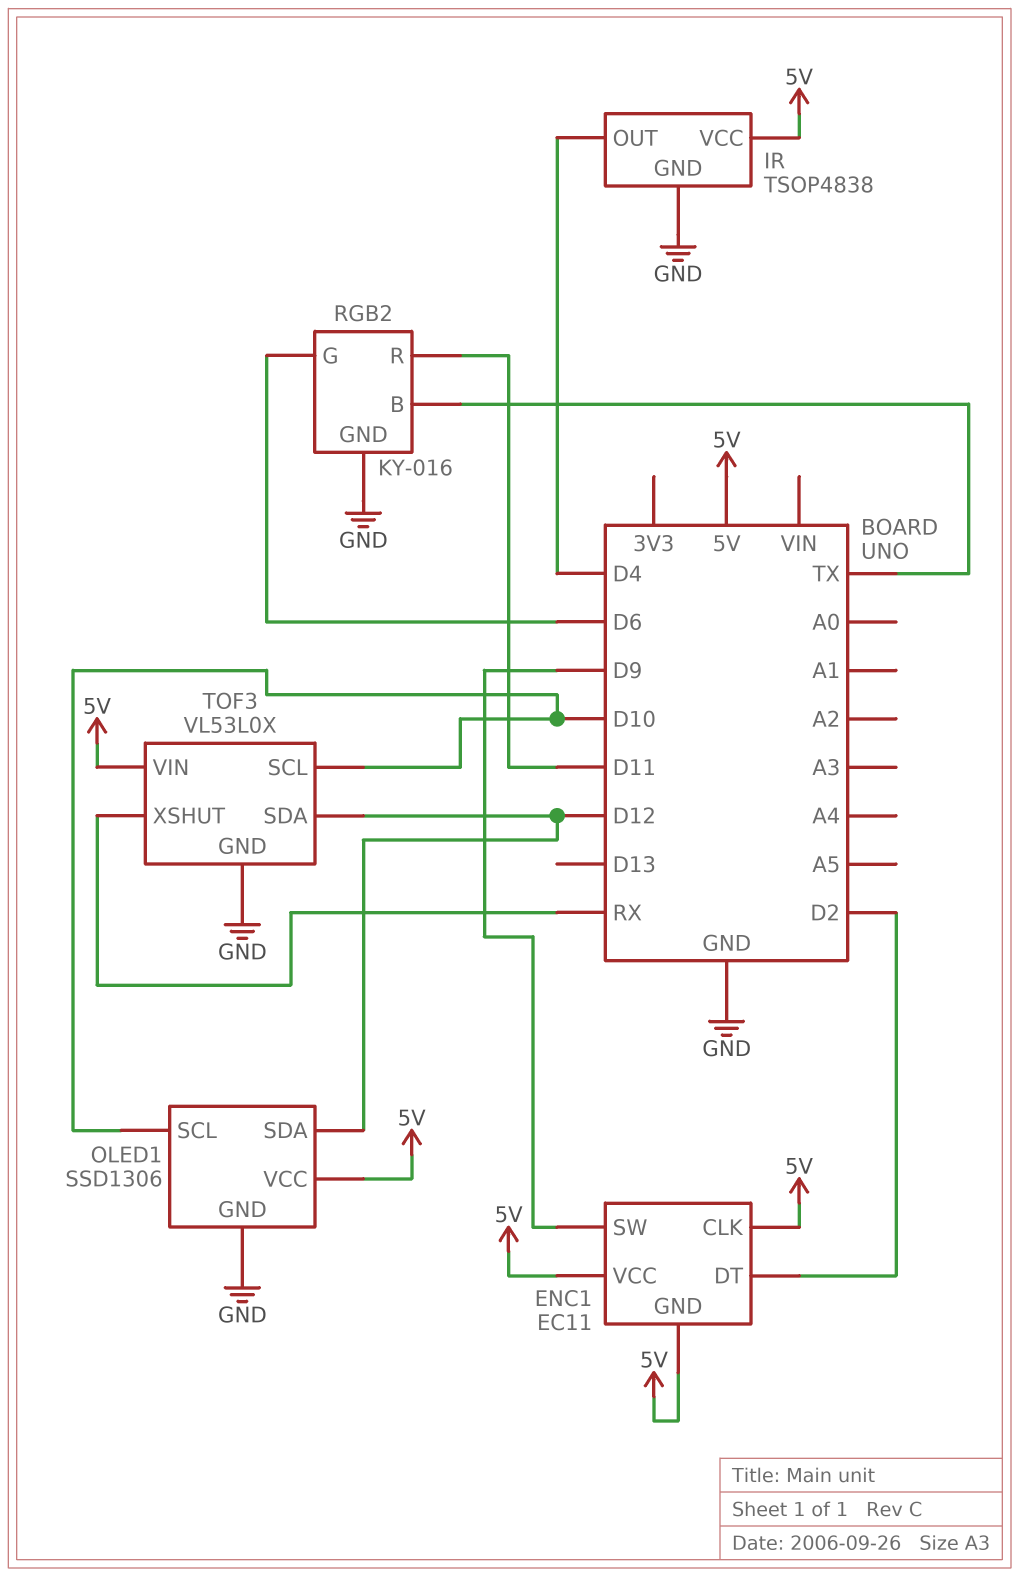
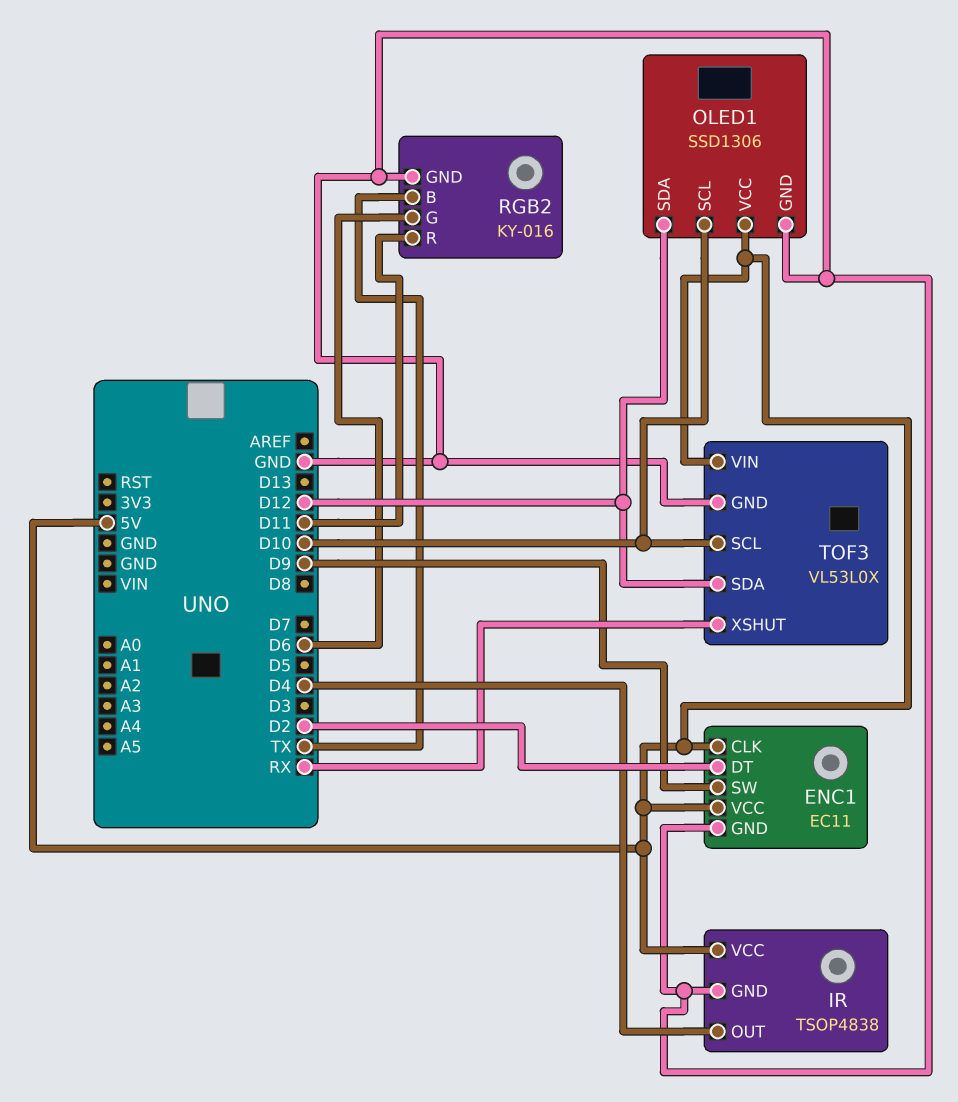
ENC1 pin GND: 5V -> GND

